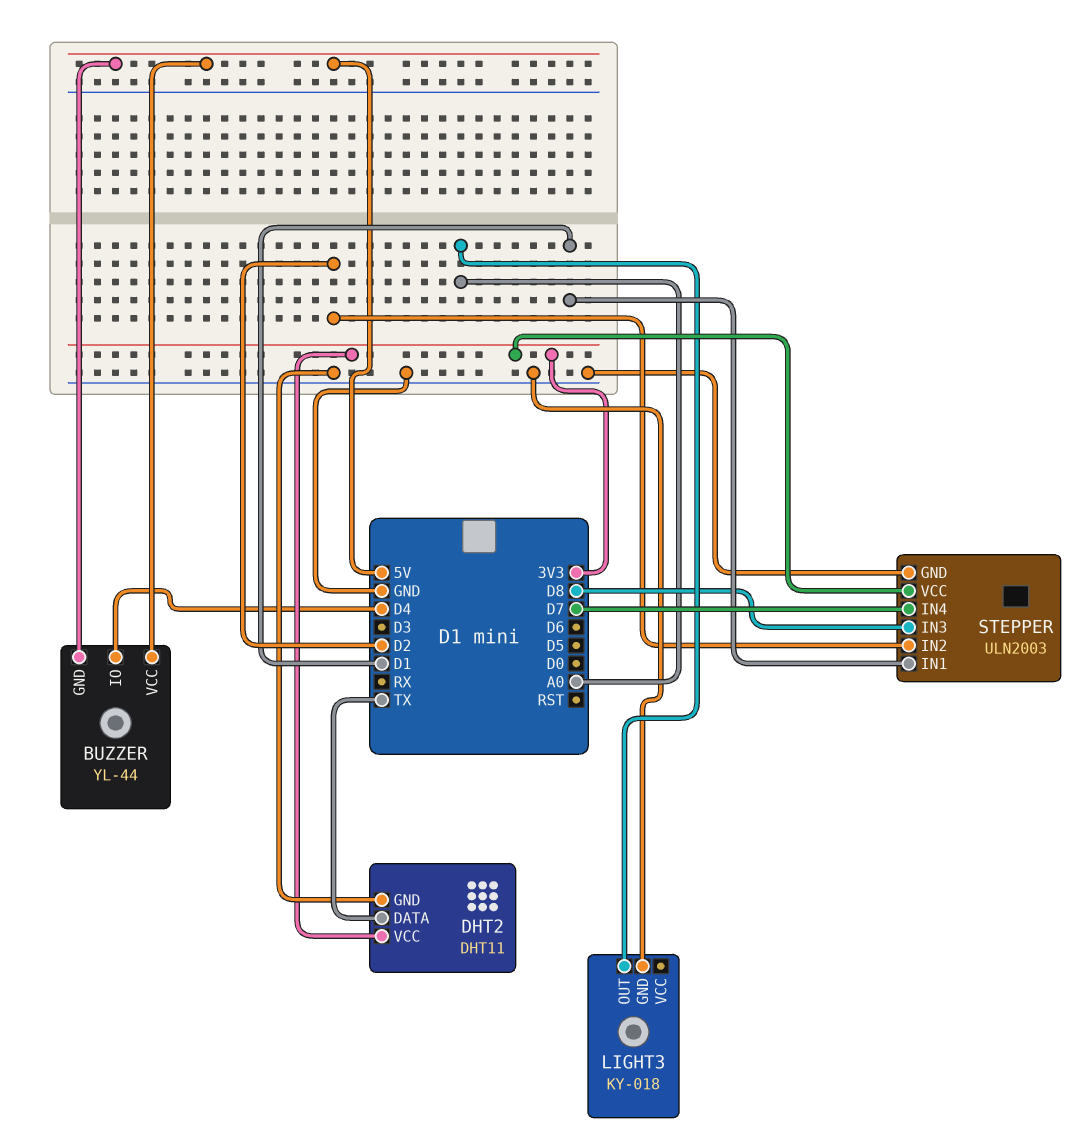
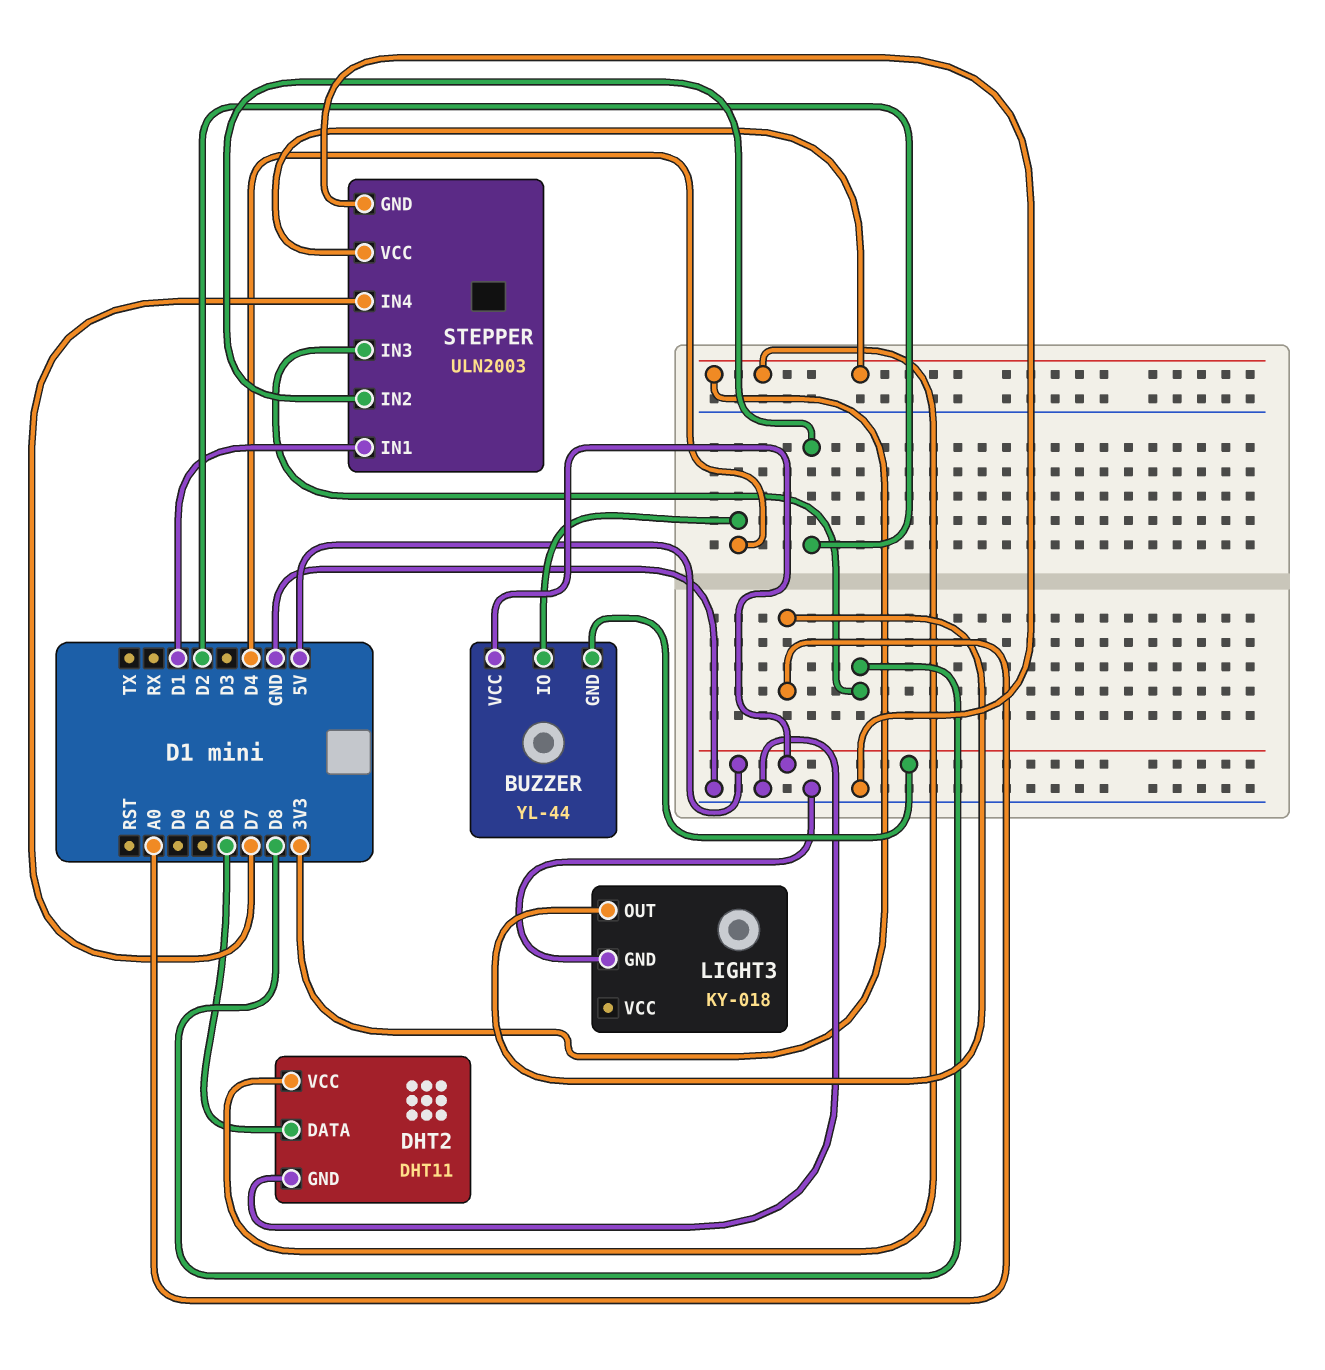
DHT2 pin DATA: TX -> D6

